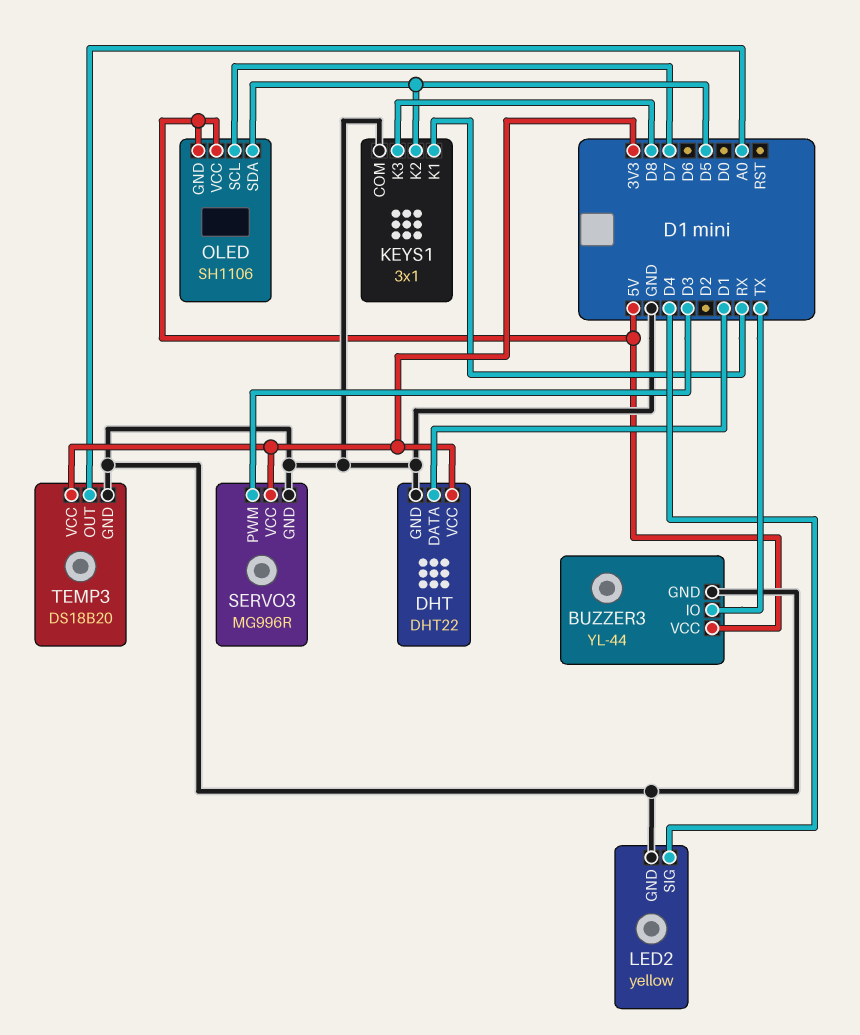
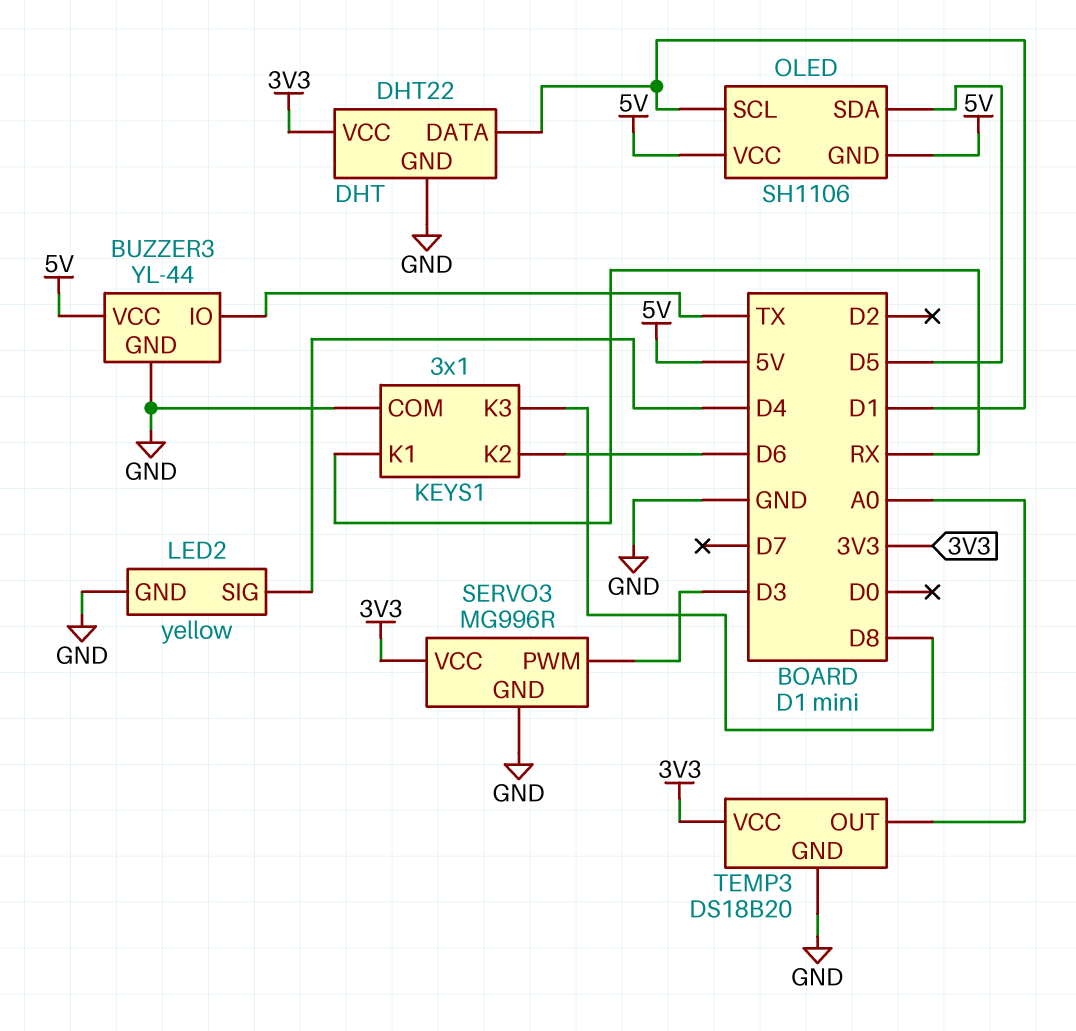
KEYS1 pin K2: D5 -> D6
OLED pin SCL: D7 -> D1

